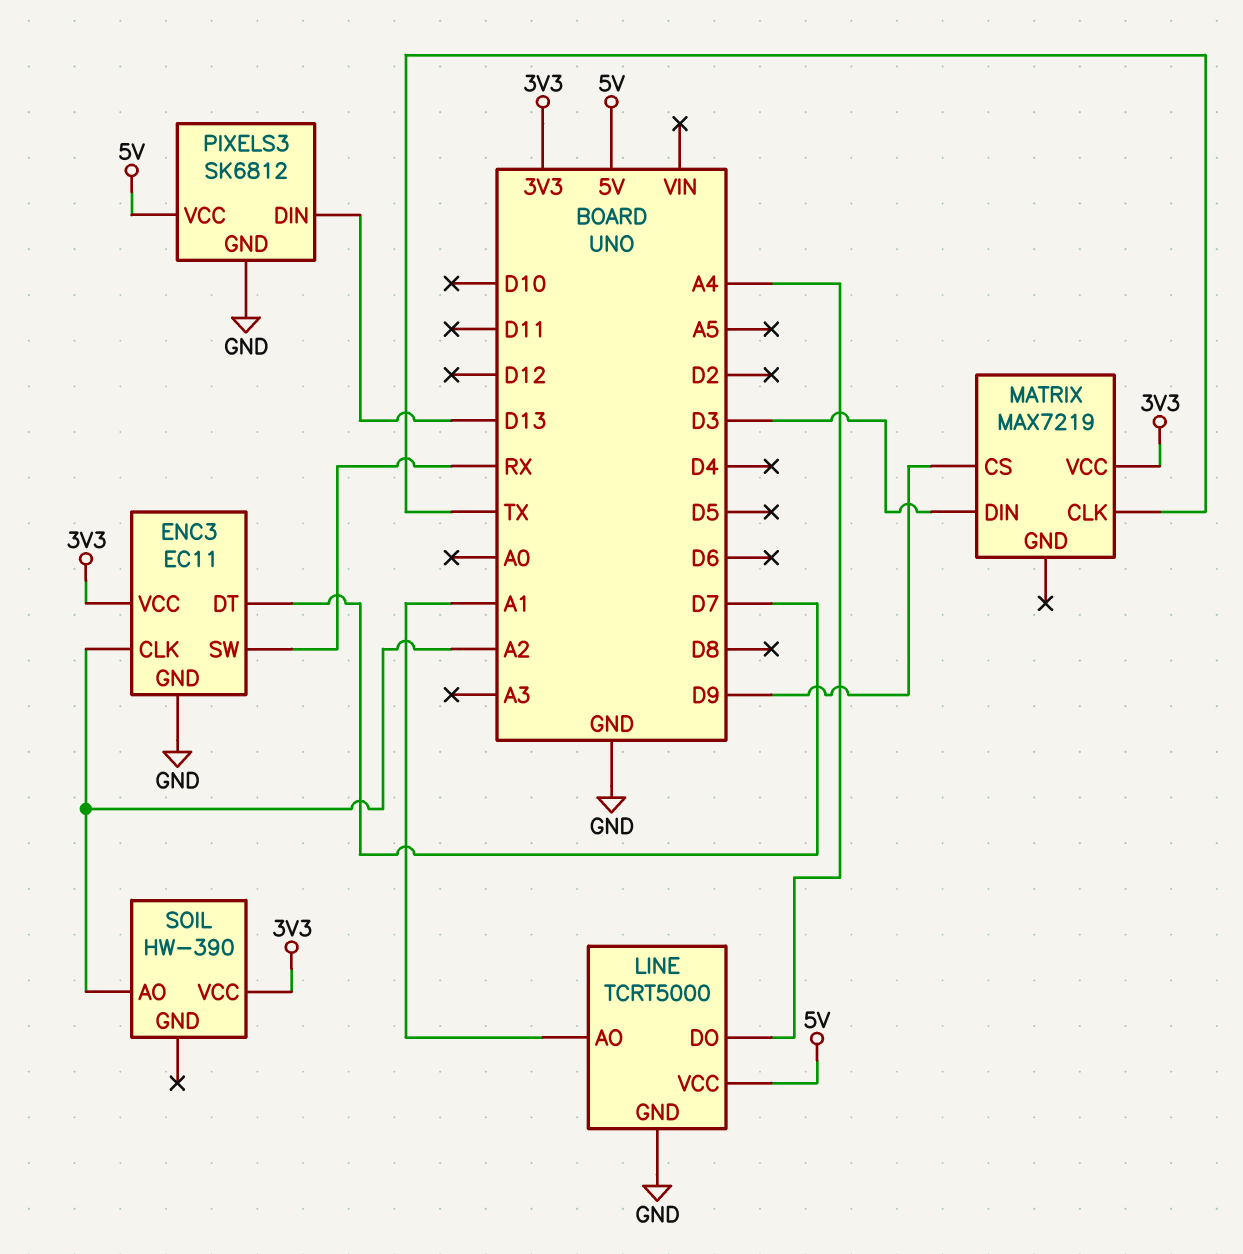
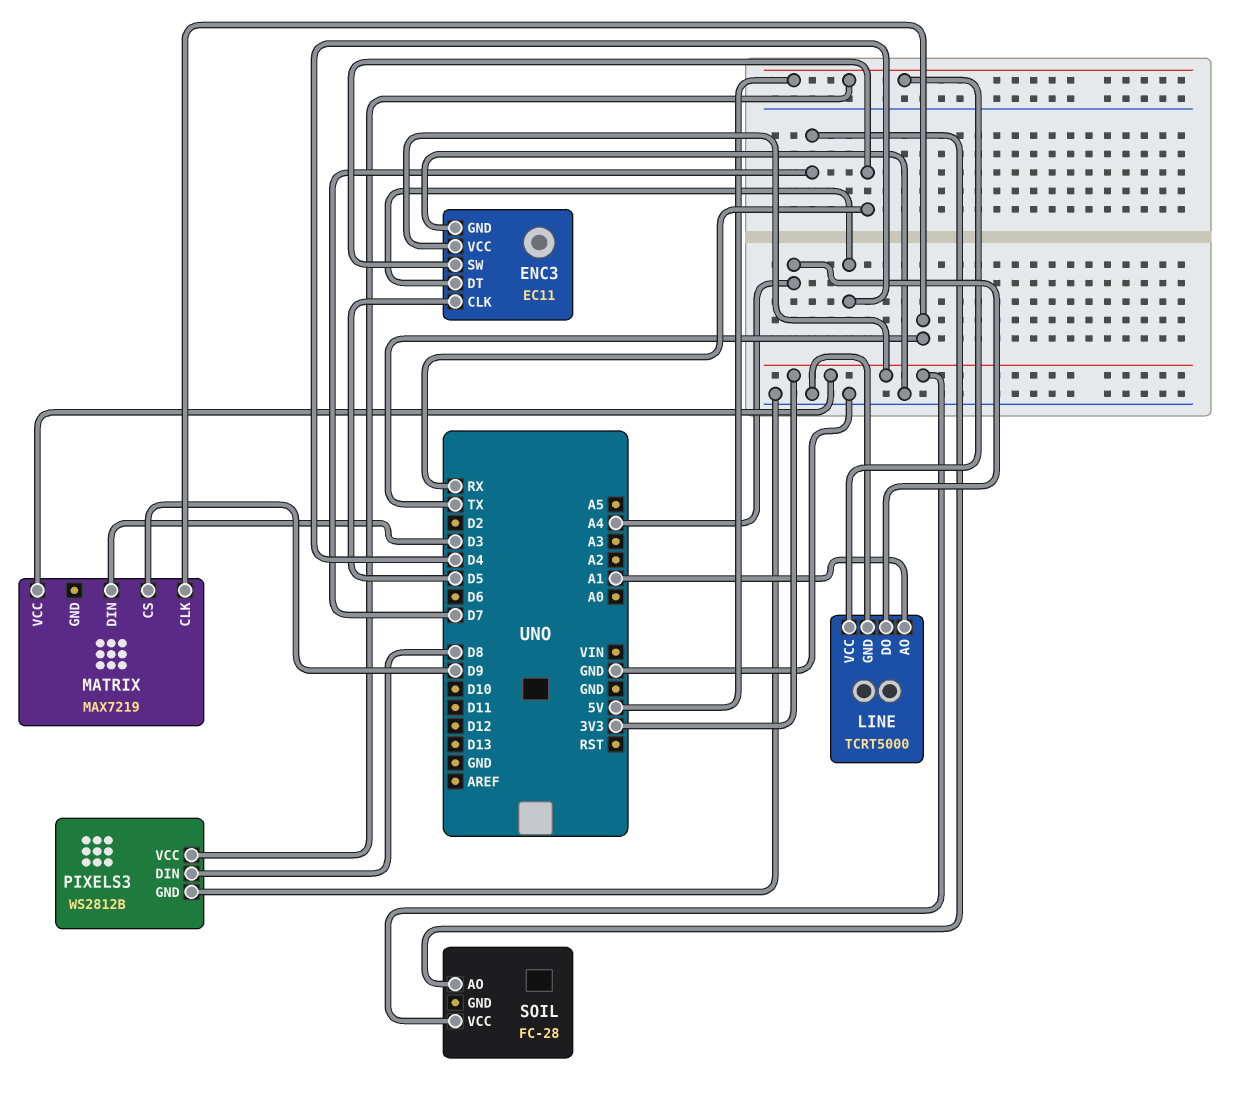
ENC3 pin CLK: A2 -> D5
ENC3 pin DT: D7 -> D4
PIXELS3: SK6812 -> WS2812B
PIXELS3 pin DIN: D13 -> D8
SOIL: HW-390 -> FC-28
SOIL pin AO: A2 -> D7

